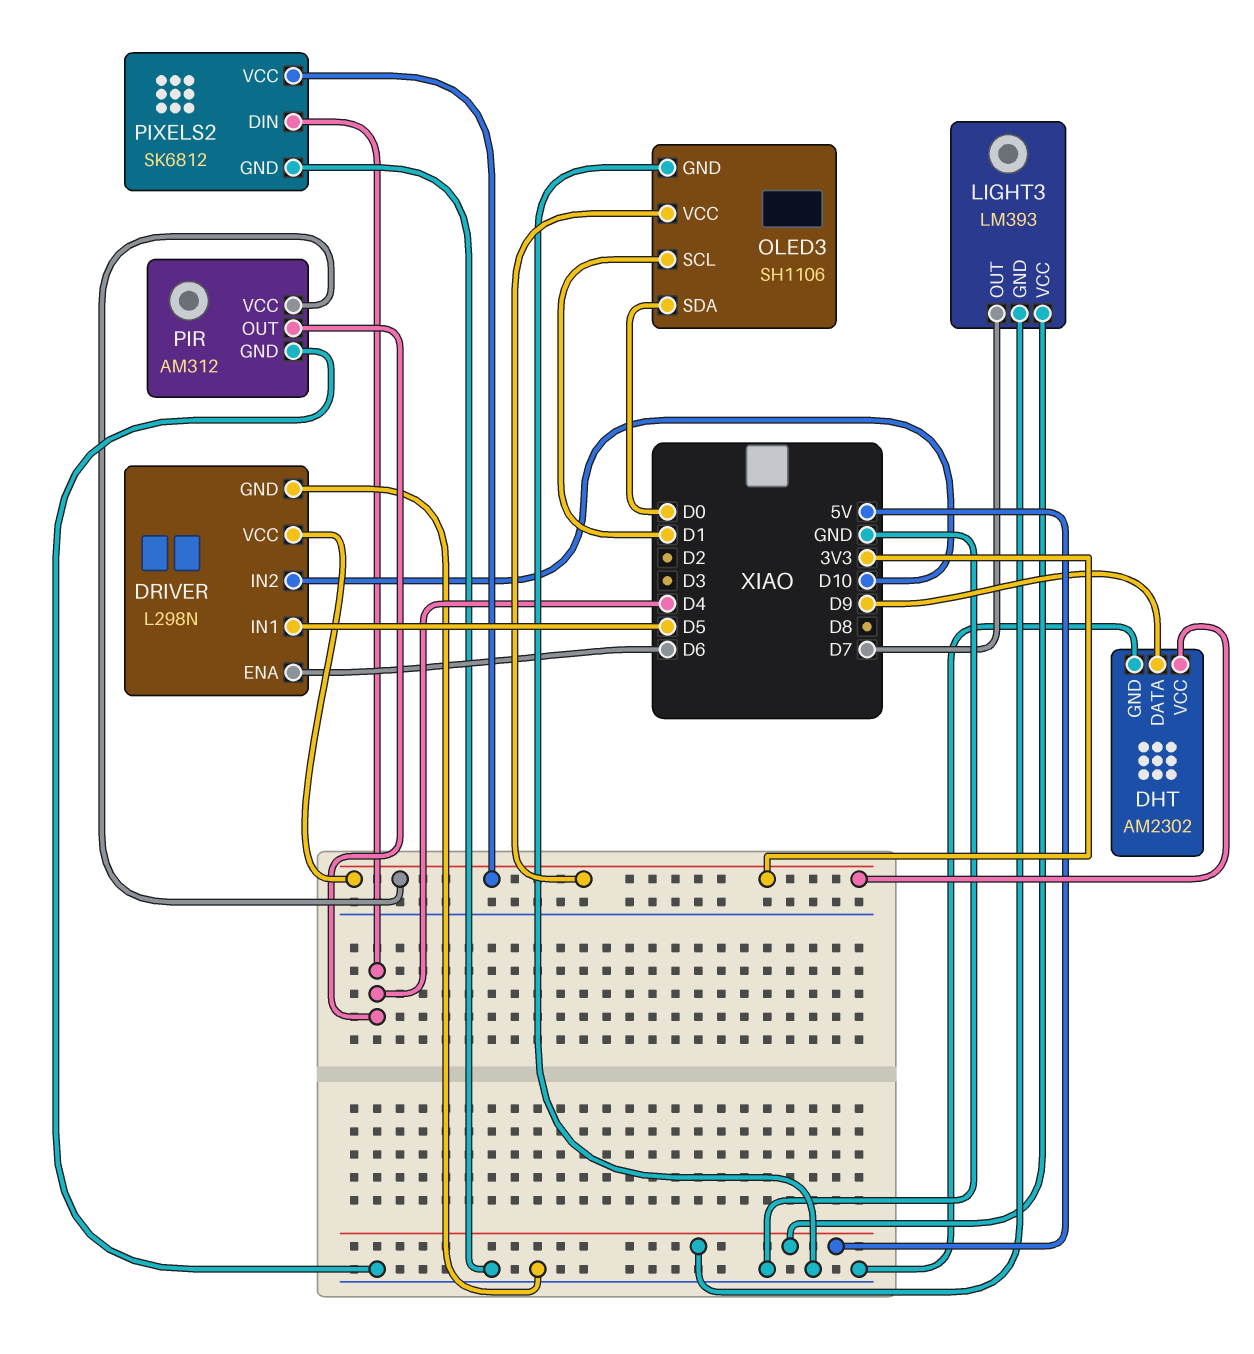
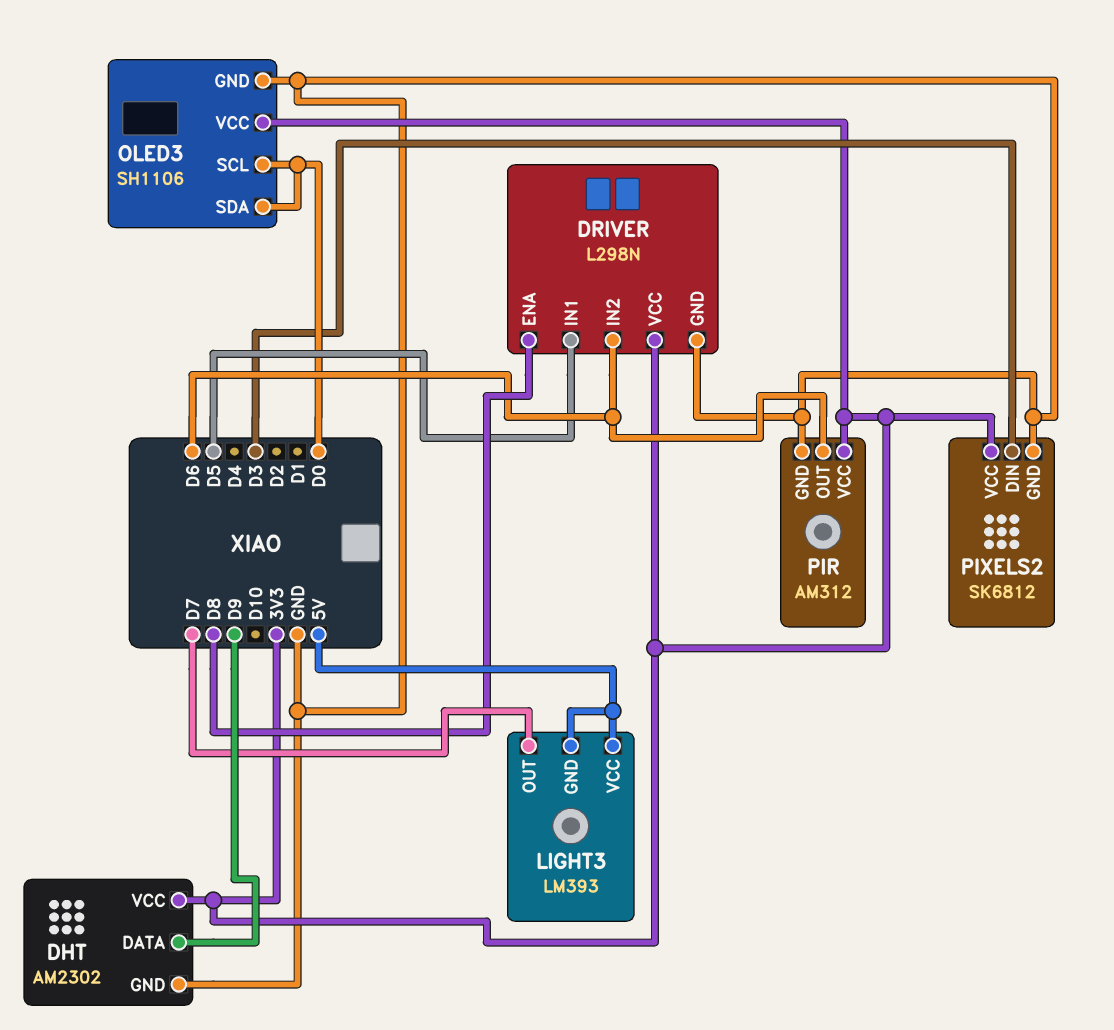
DRIVER pin ENA: D6 -> D8
DRIVER pin IN2: D10 -> D6
OLED3 pin SCL: D1 -> D0
PIR pin OUT: D4 -> D6
PIXELS2 pin DIN: D4 -> D3

